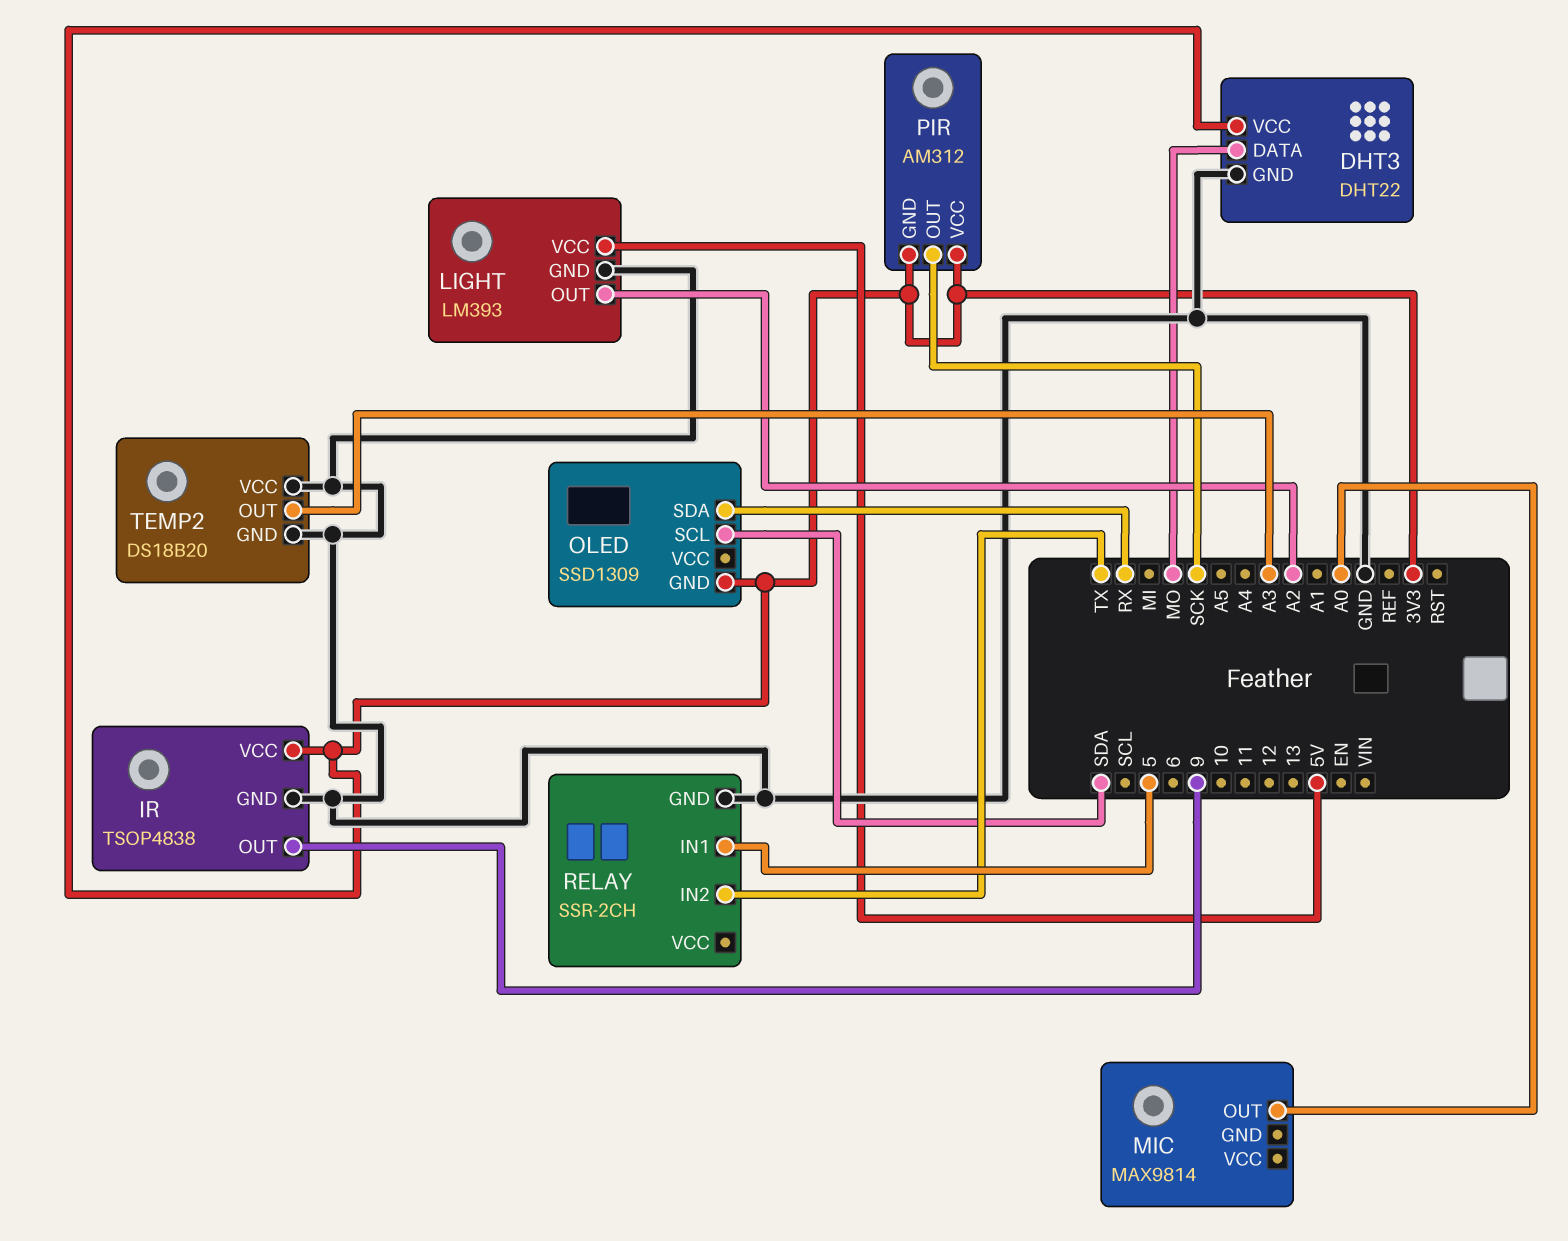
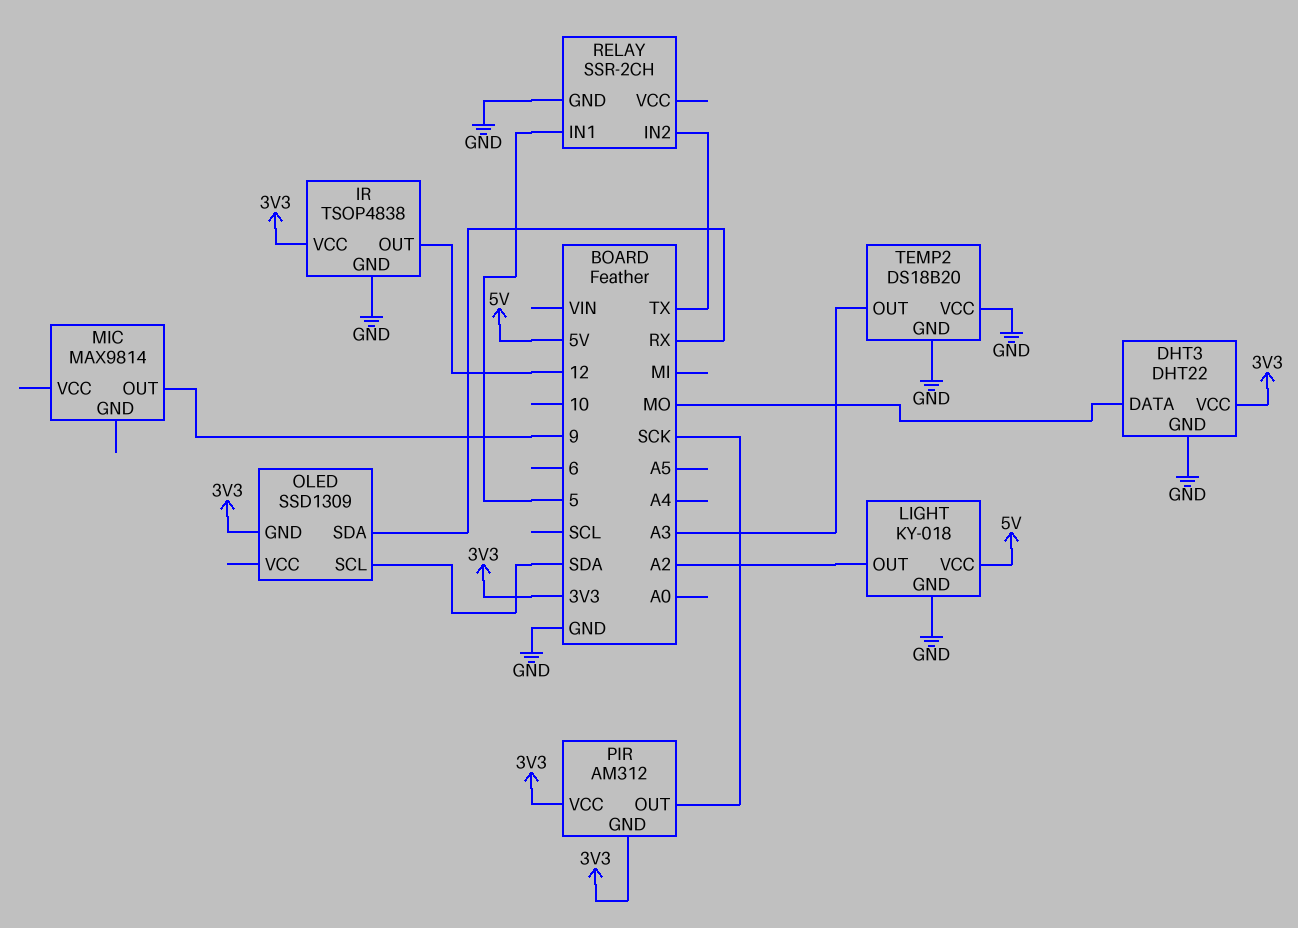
IR pin OUT: 9 -> 12
LIGHT: LM393 -> KY-018
MIC pin OUT: A0 -> 9

